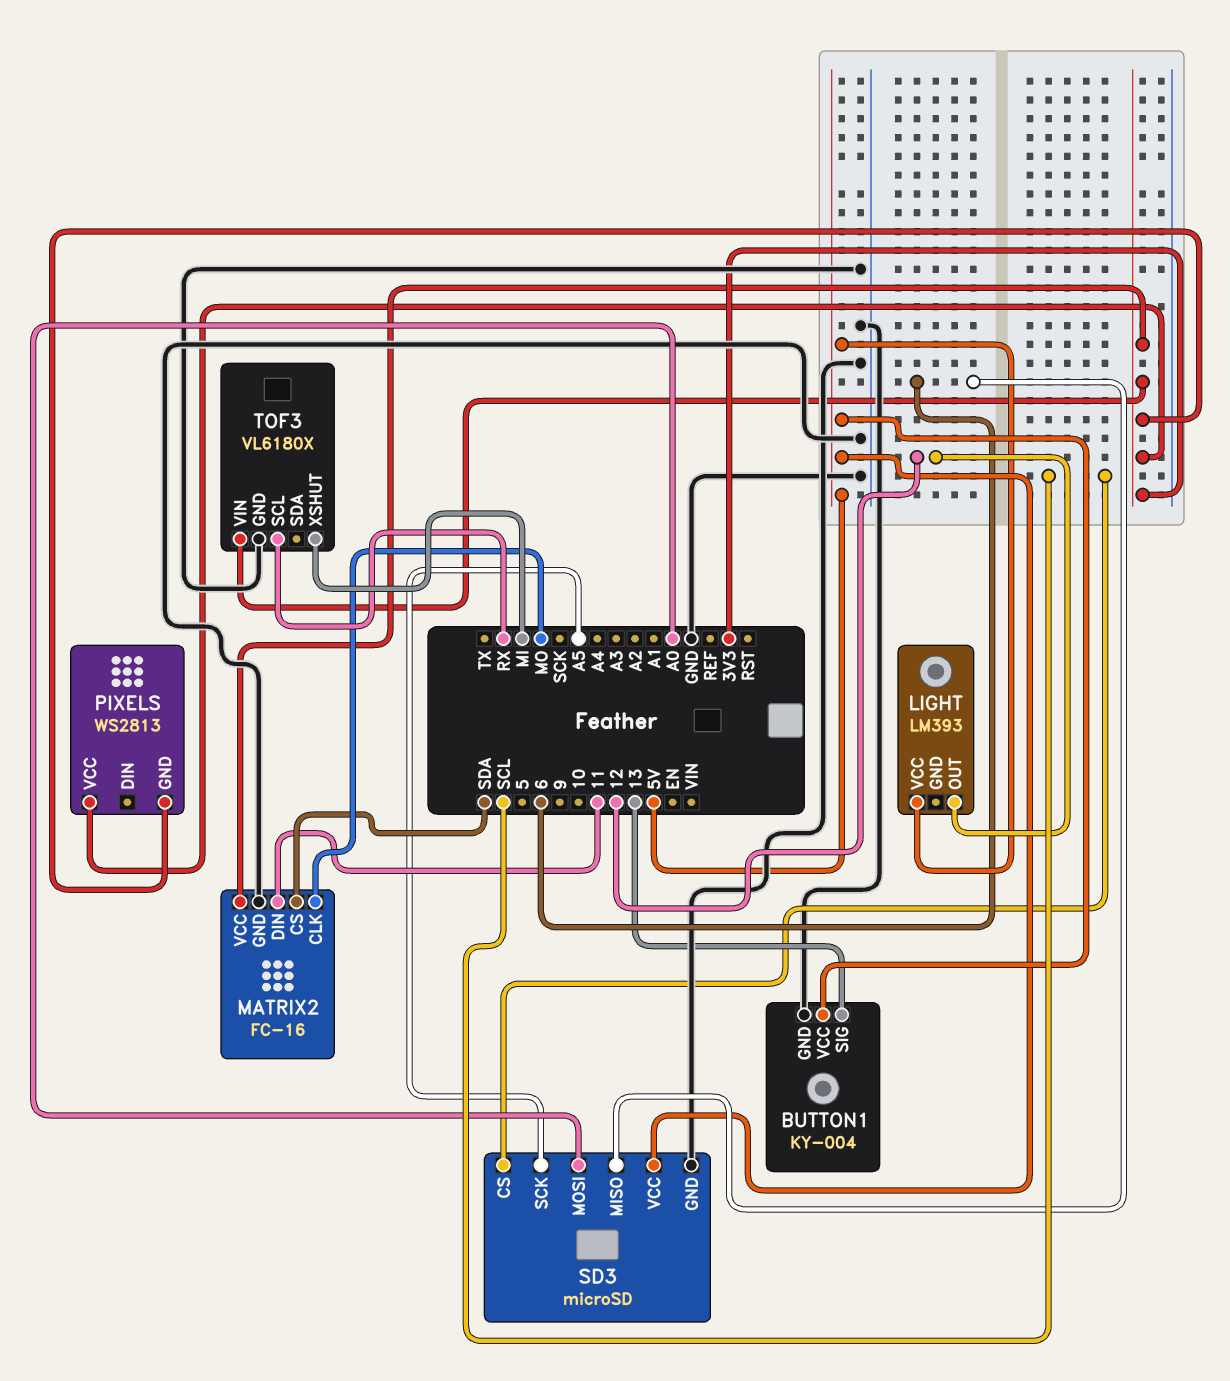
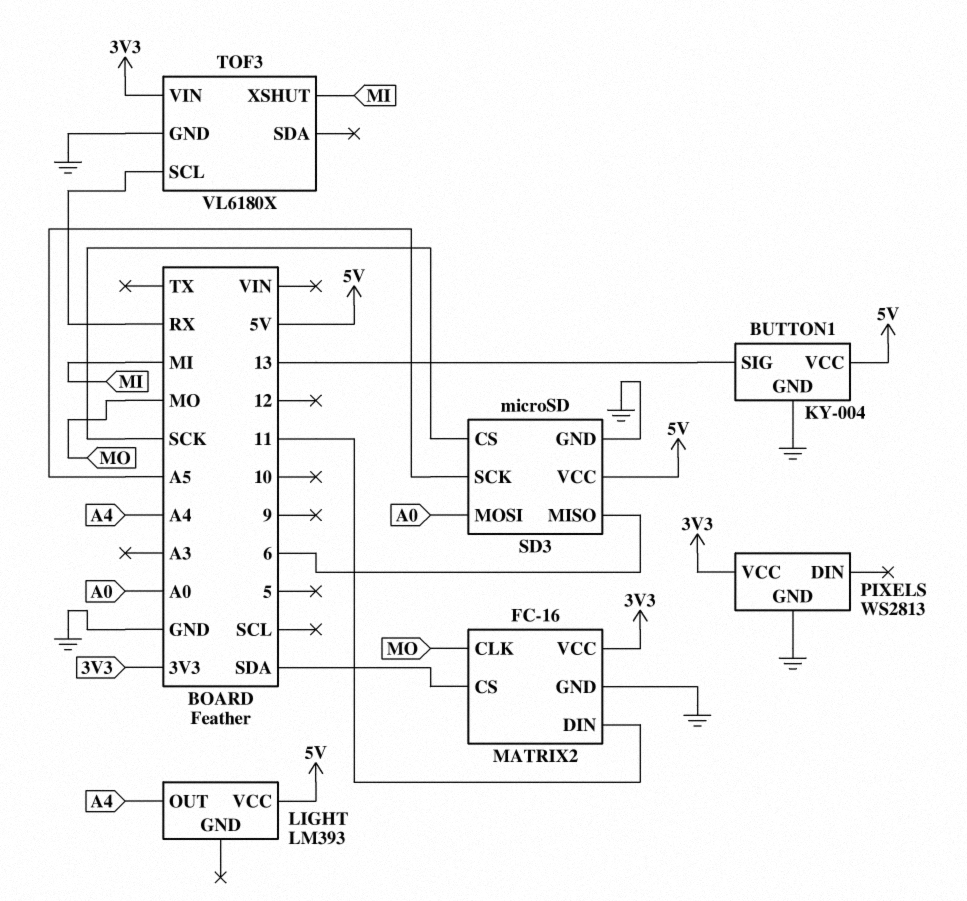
LIGHT pin OUT: 12 -> A4
PIXELS pin GND: 3V3 -> GND
SD3 pin CS: SCL -> SCK

